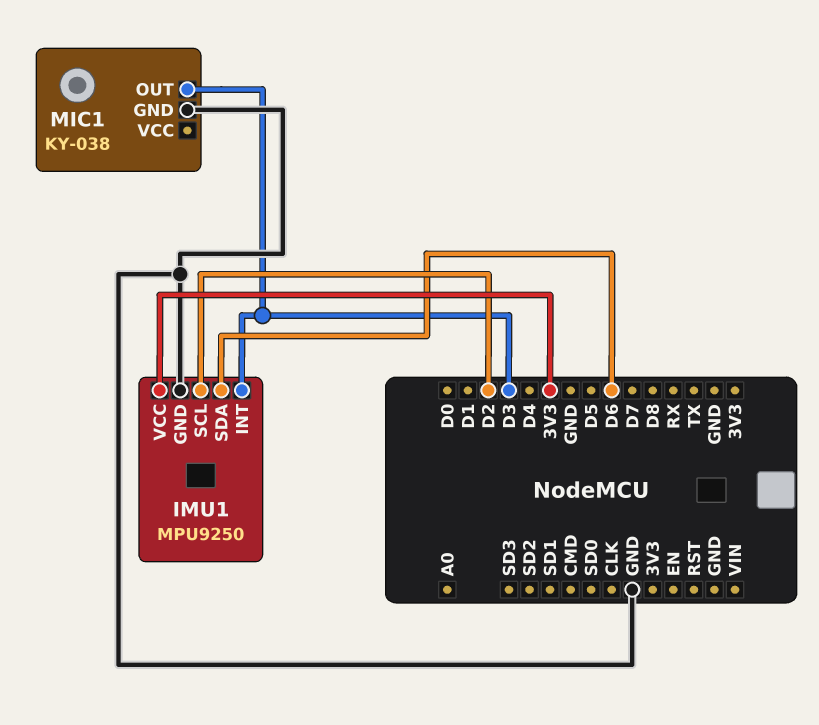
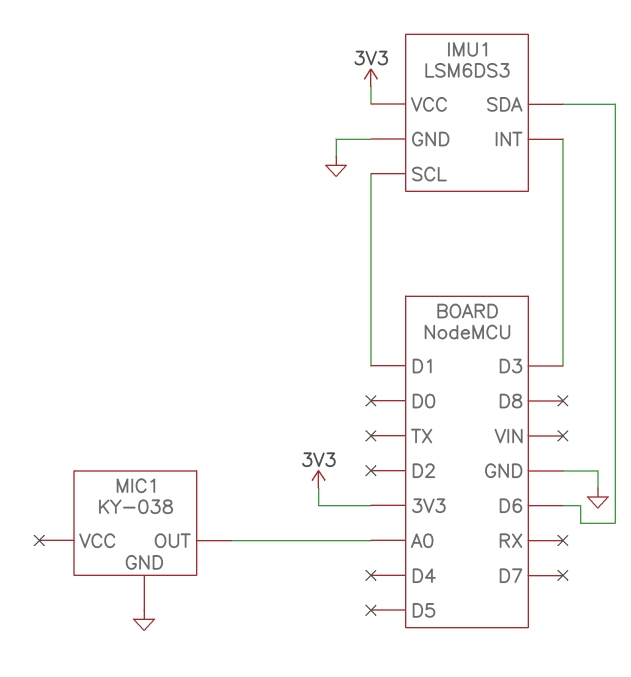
IMU1: MPU9250 -> LSM6DS3
IMU1 pin SCL: D2 -> D1
MIC1 pin OUT: D3 -> A0

